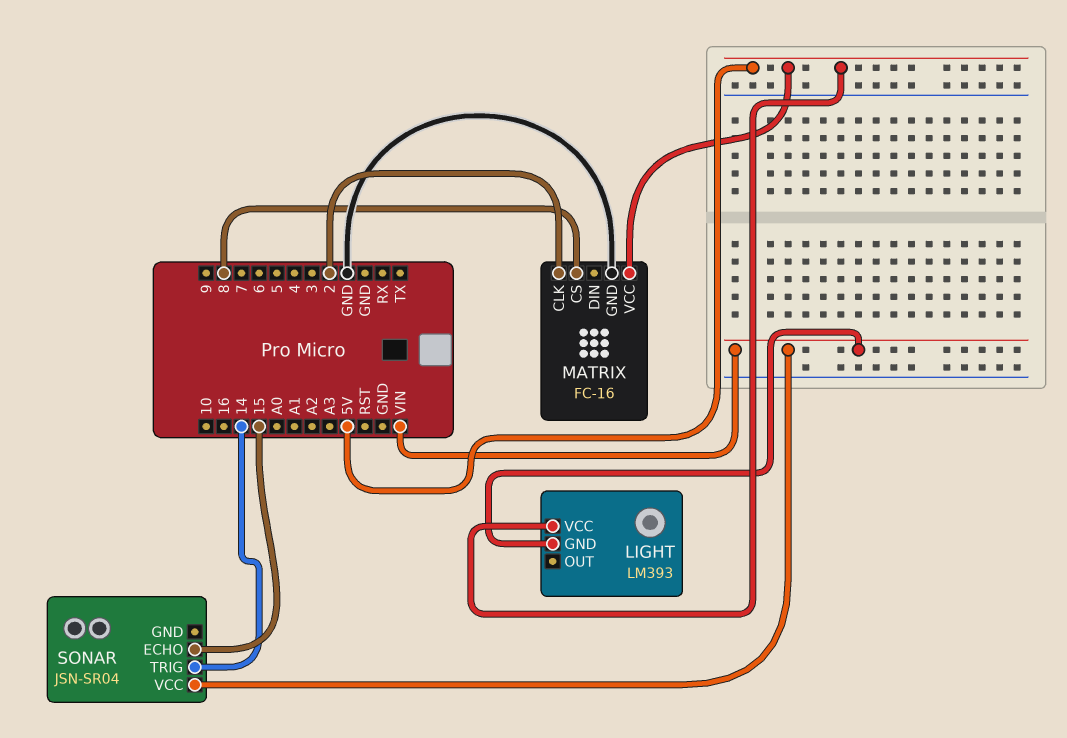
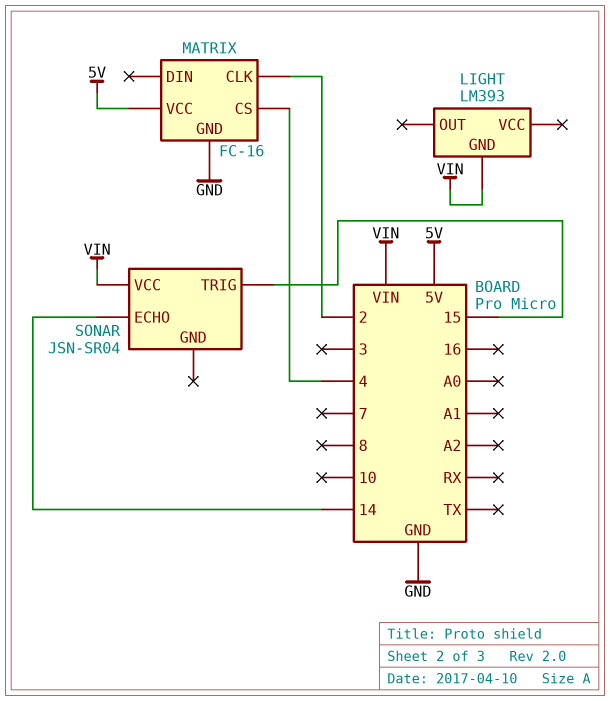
LIGHT pin VCC: 5V -> none
MATRIX pin CS: 8 -> 4
SONAR pin ECHO: 15 -> 14
SONAR pin TRIG: 14 -> 15

